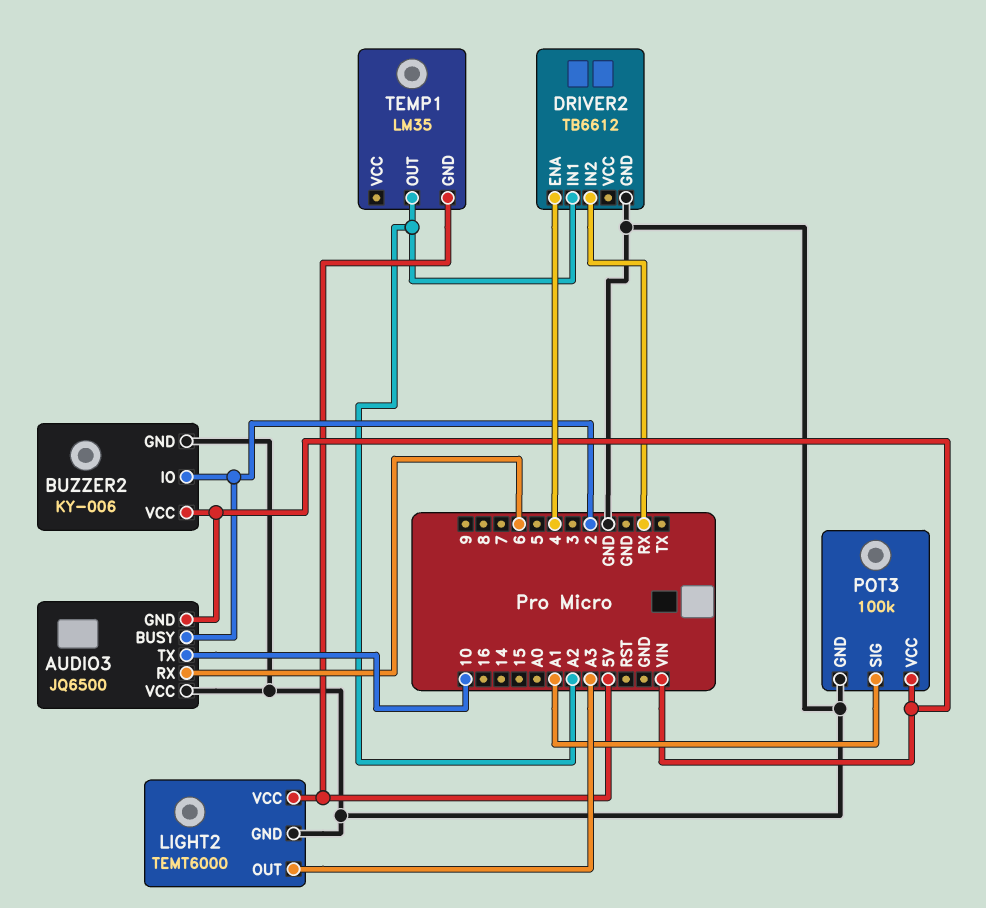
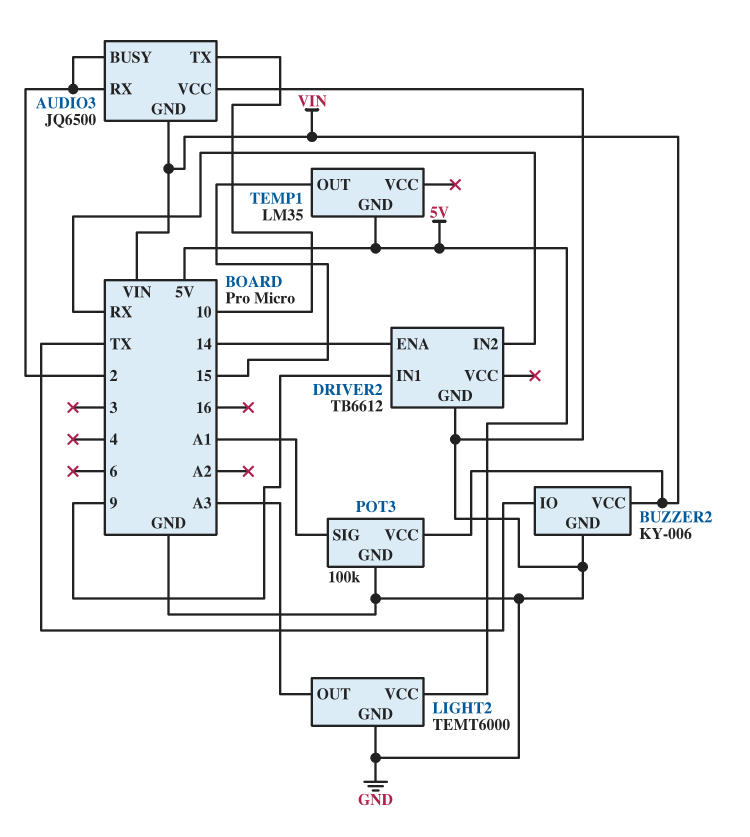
AUDIO3 pin RX: 6 -> 2
BUZZER2 pin IO: 2 -> TX
DRIVER2 pin ENA: 4 -> 14
DRIVER2 pin IN1: A2 -> 9
TEMP1 pin OUT: A2 -> 15

